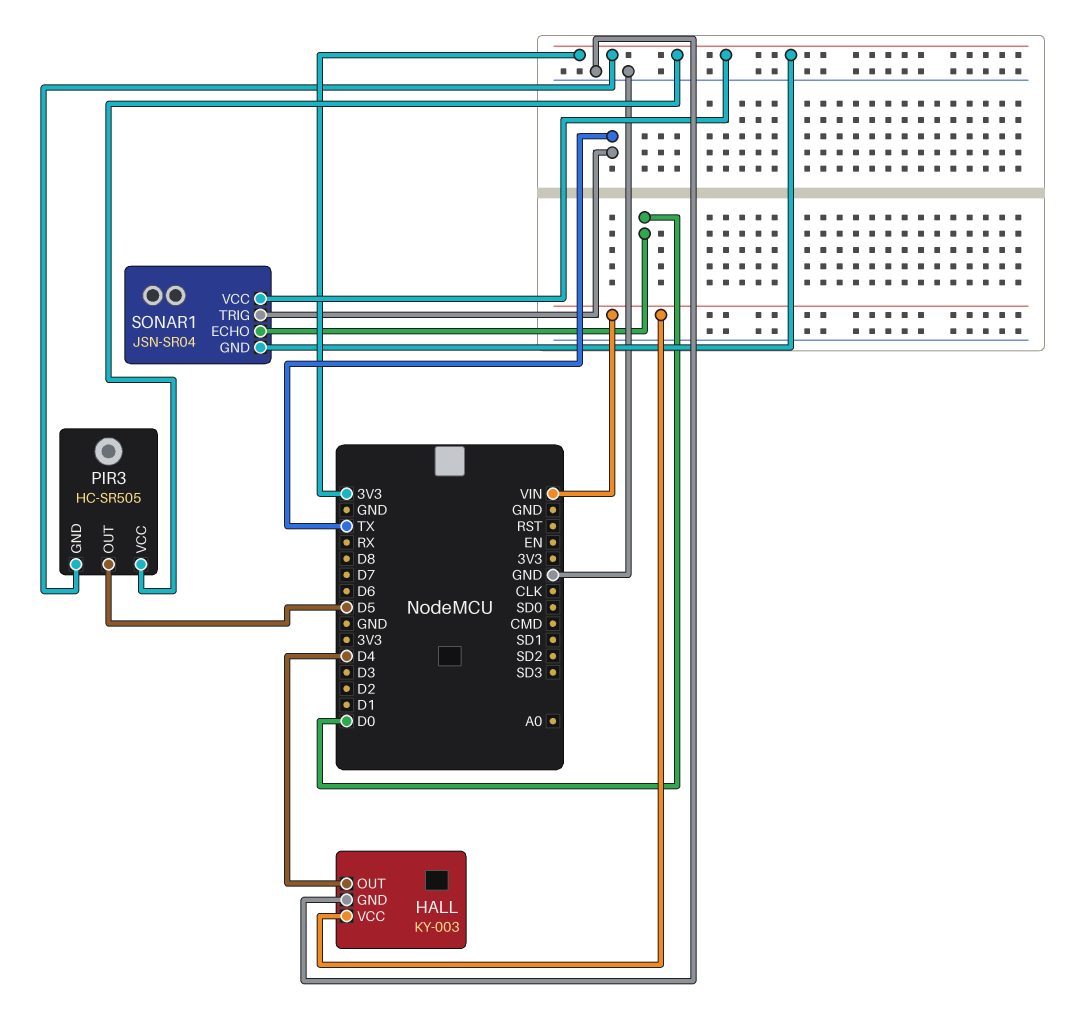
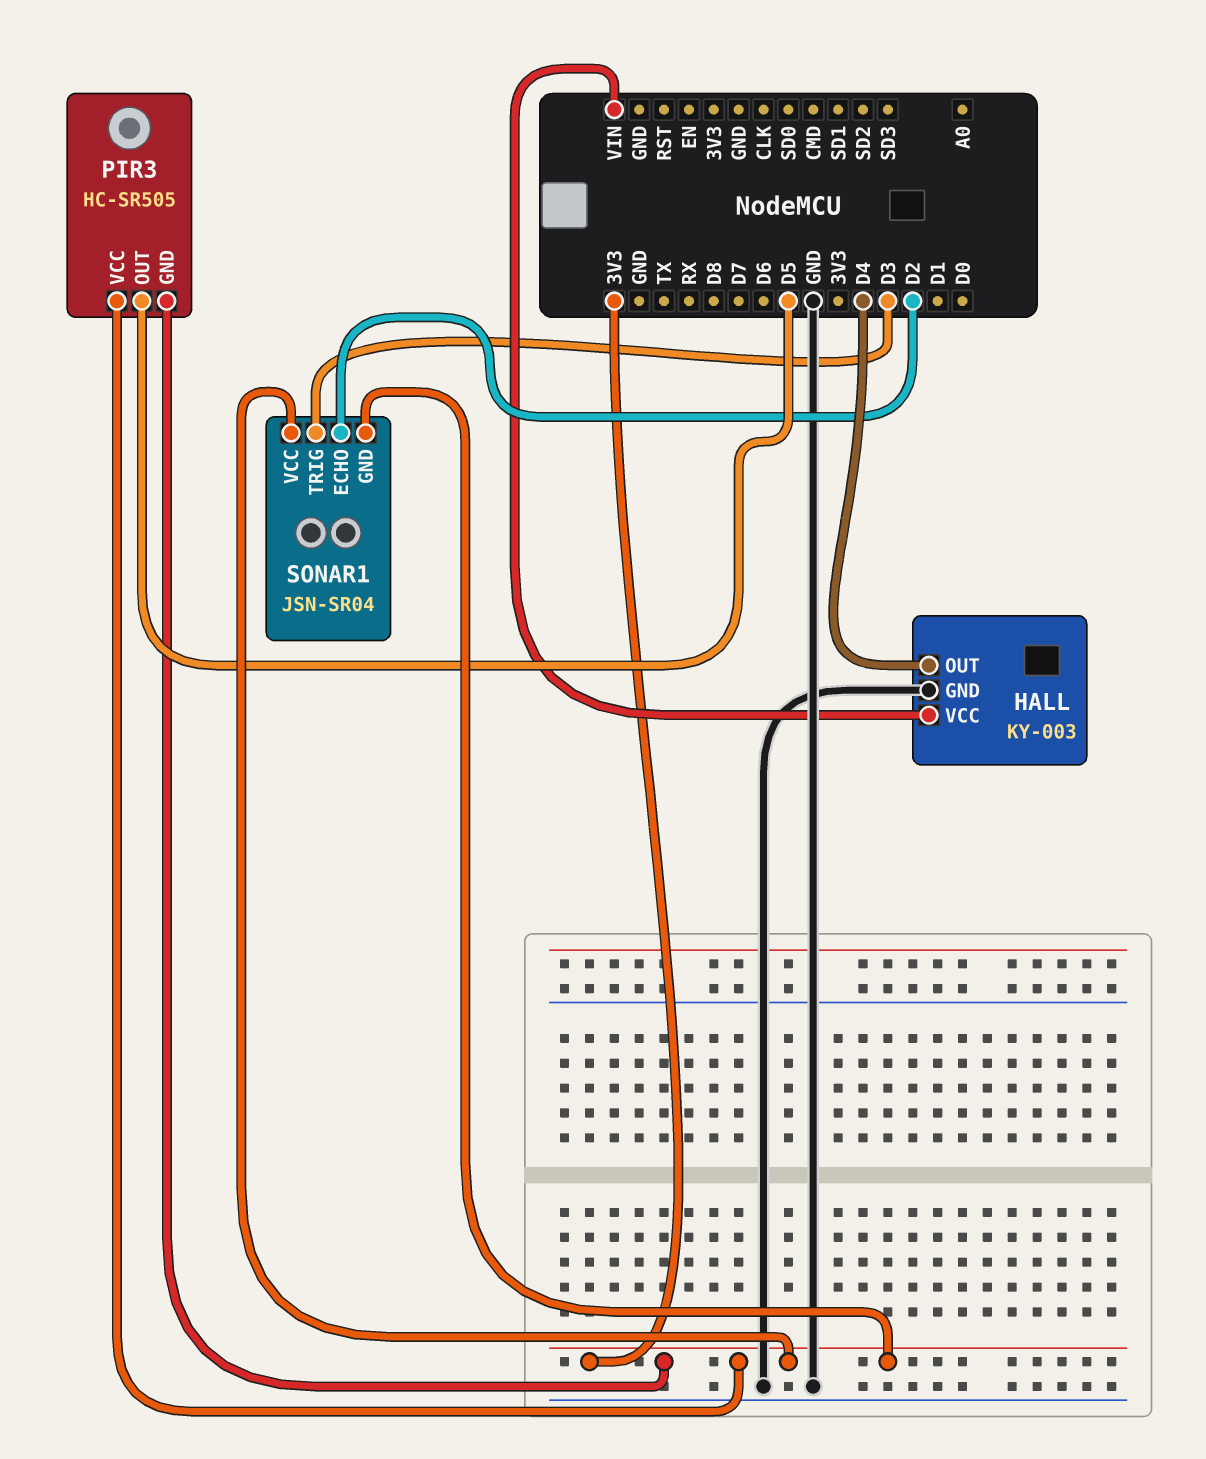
SONAR1 pin ECHO: D0 -> D2
SONAR1 pin TRIG: TX -> D3

